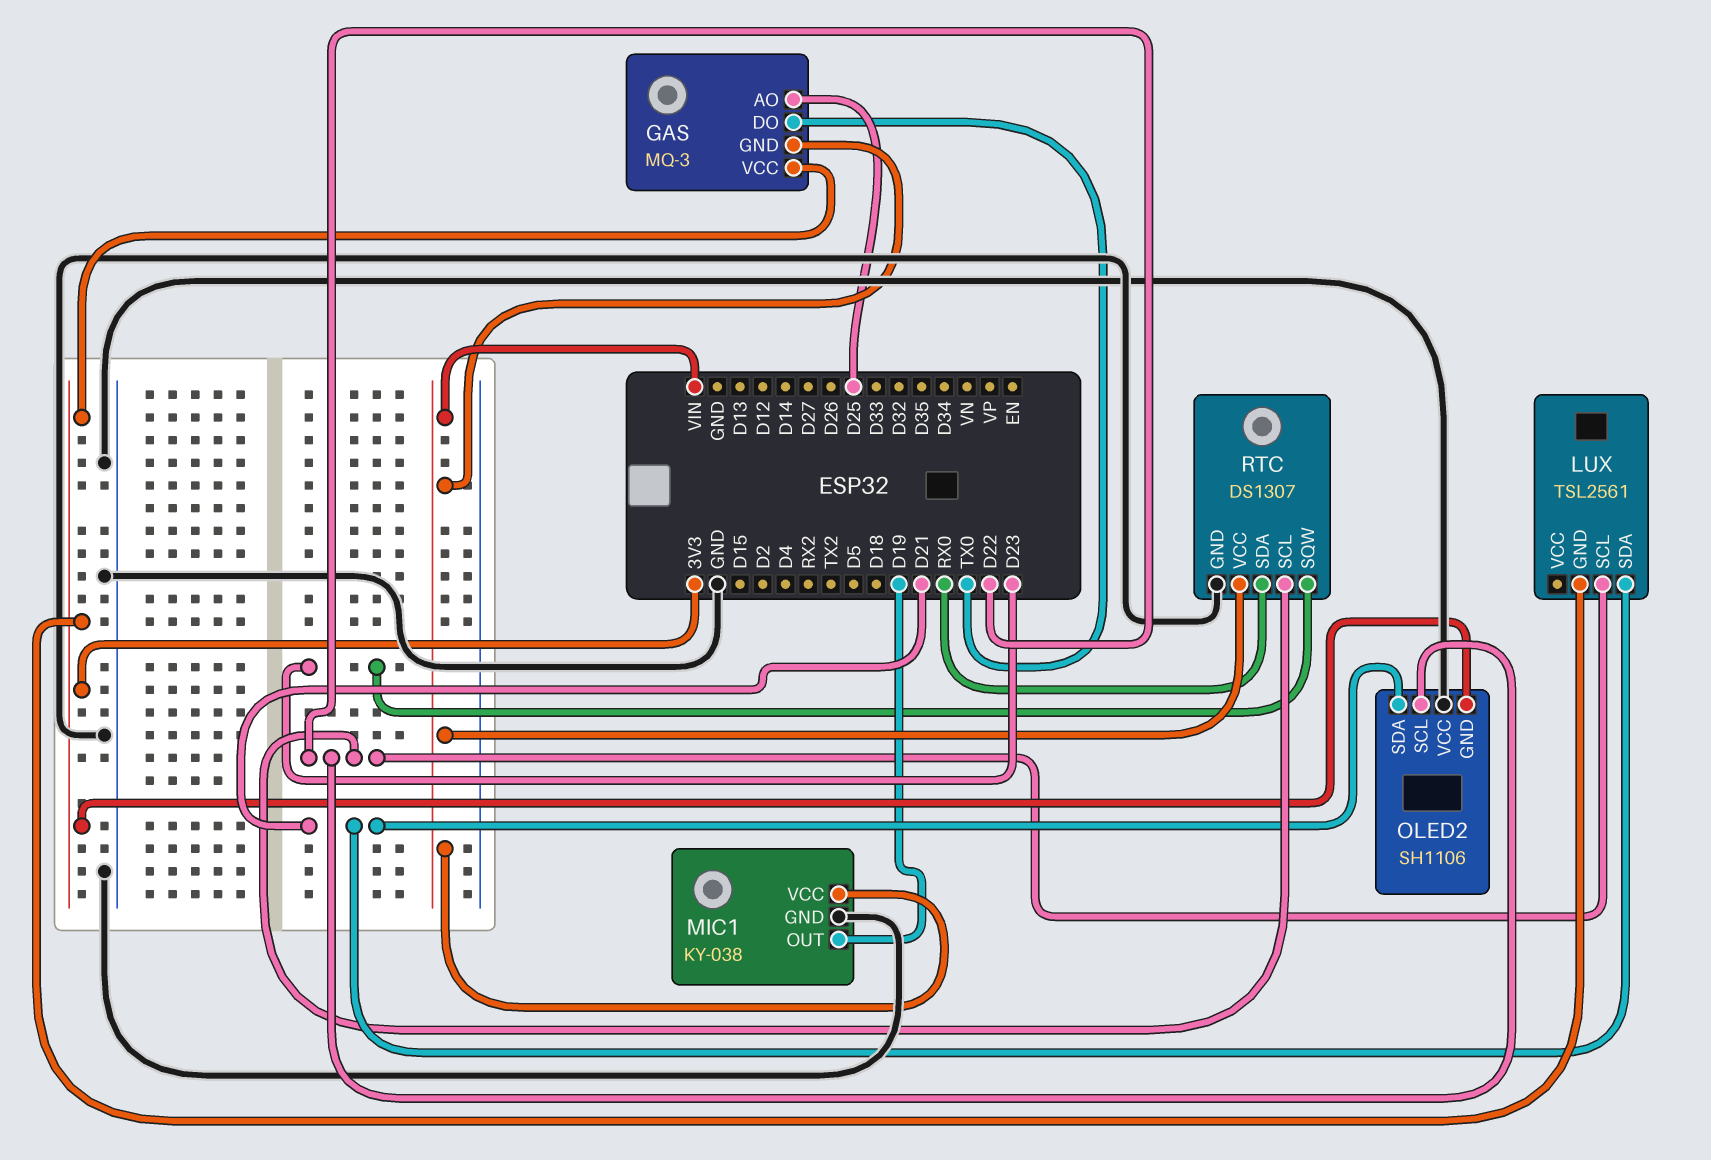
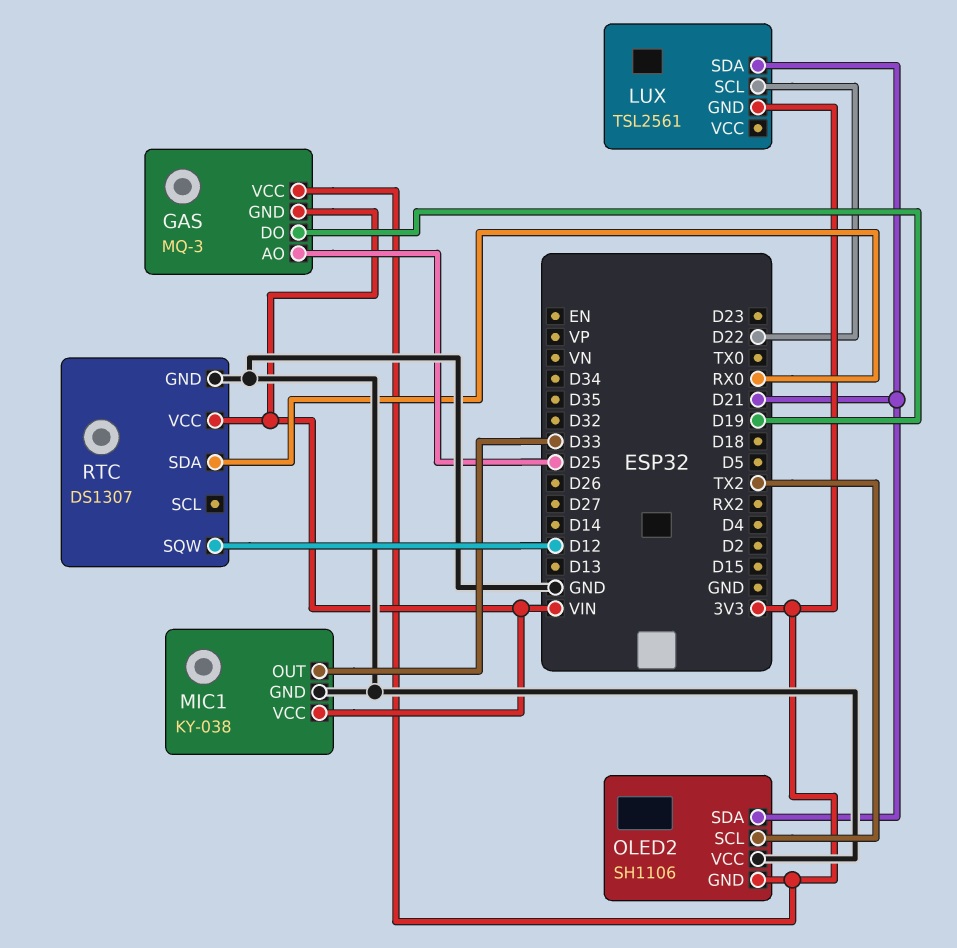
GAS pin DO: TX0 -> D19
MIC1 pin OUT: D19 -> D33
OLED2 pin SCL: D22 -> TX2
RTC pin SCL: D22 -> none
RTC pin SQW: D23 -> D12

